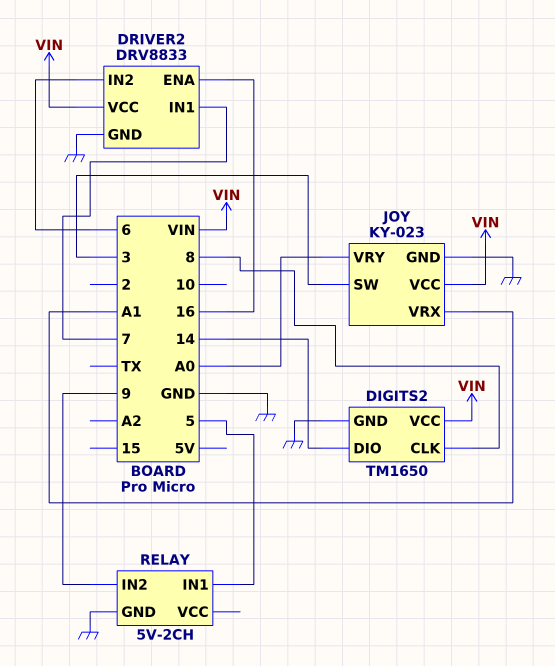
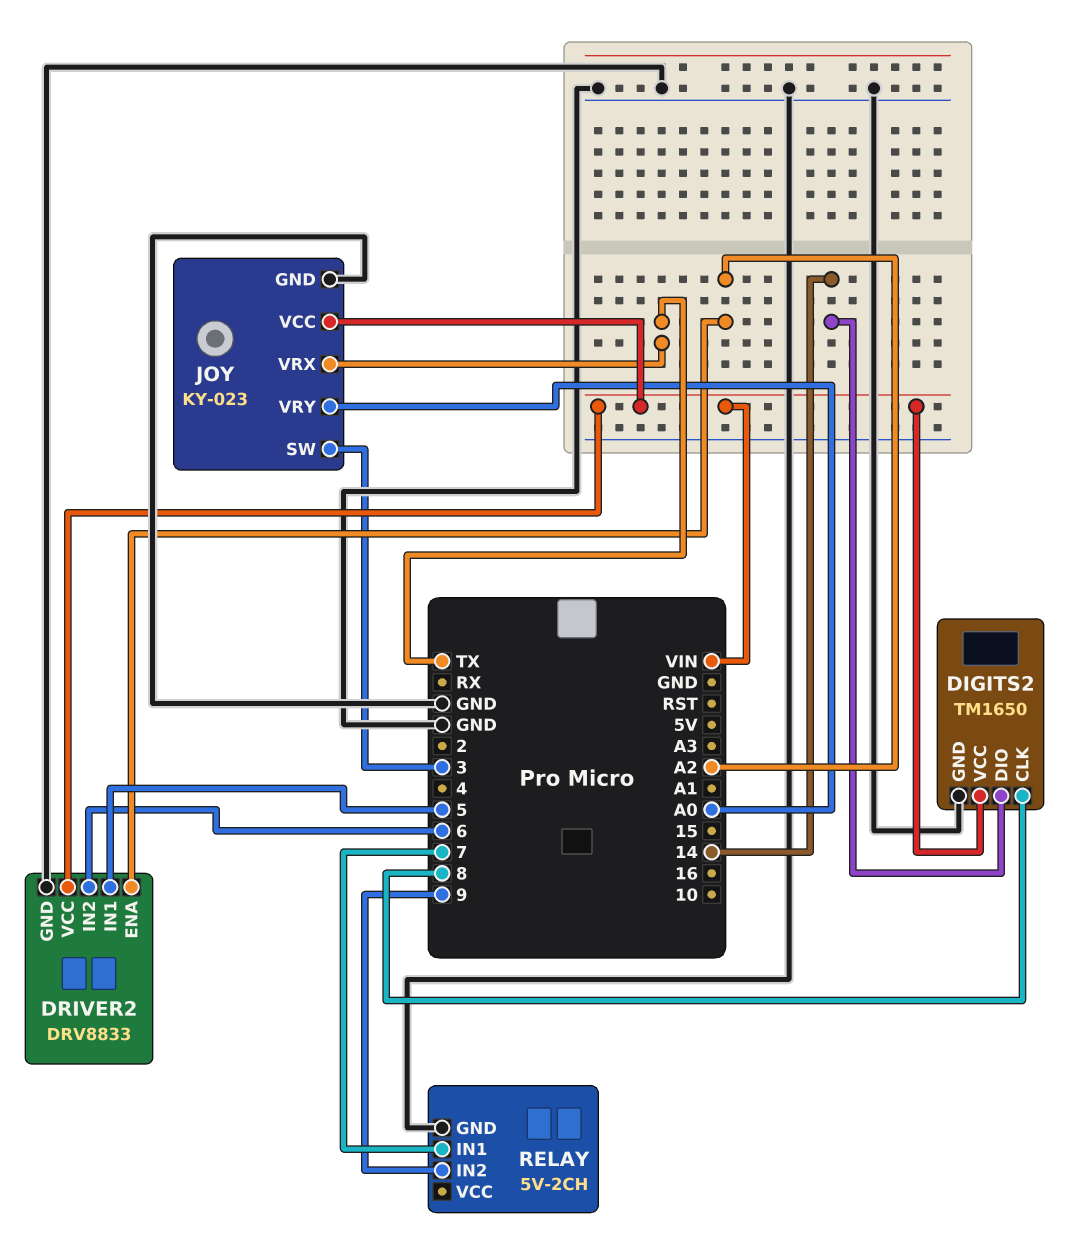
DRIVER2 pin ENA: 16 -> A2
DRIVER2 pin IN1: 7 -> 5
JOY pin VRX: A1 -> TX
RELAY pin IN1: 5 -> 7

